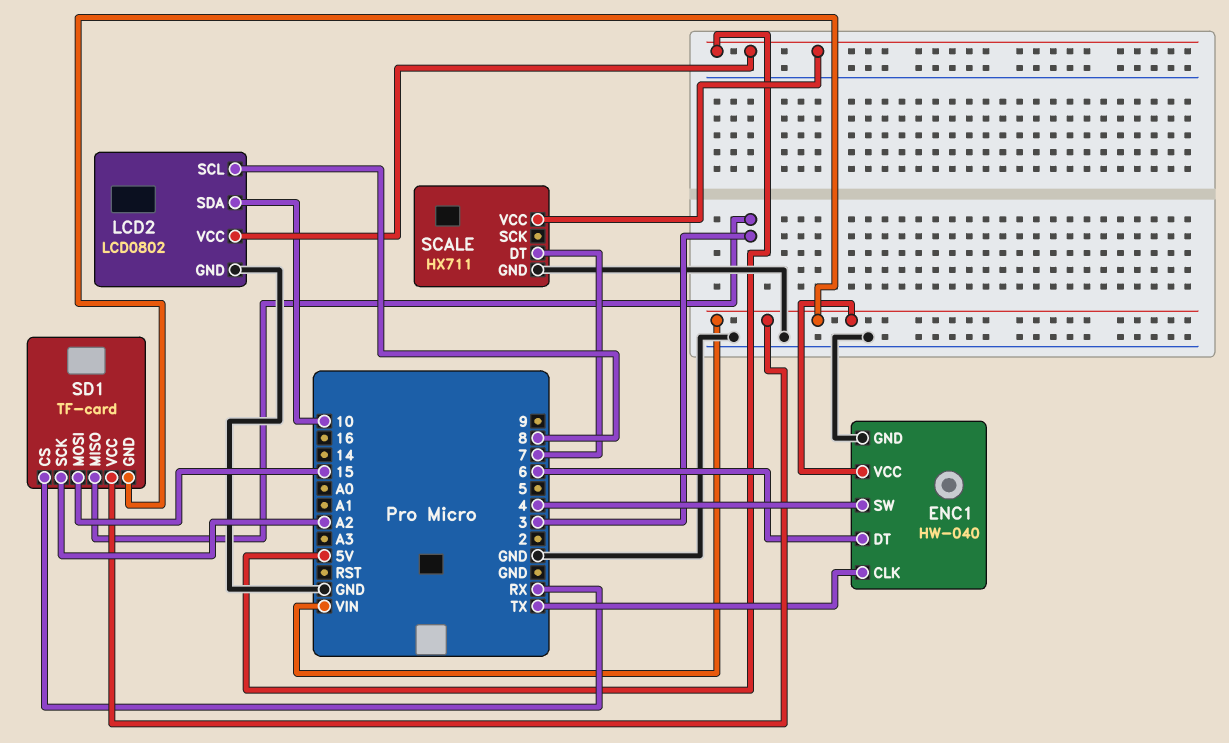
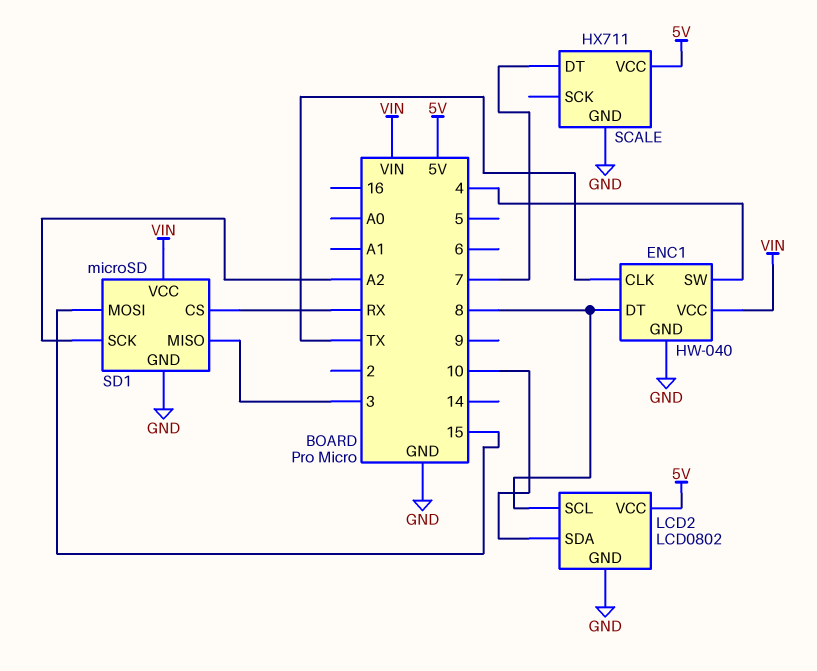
ENC1 pin DT: 6 -> 8
SD1: TF-card -> microSD
SD1 pin GND: VIN -> GND

